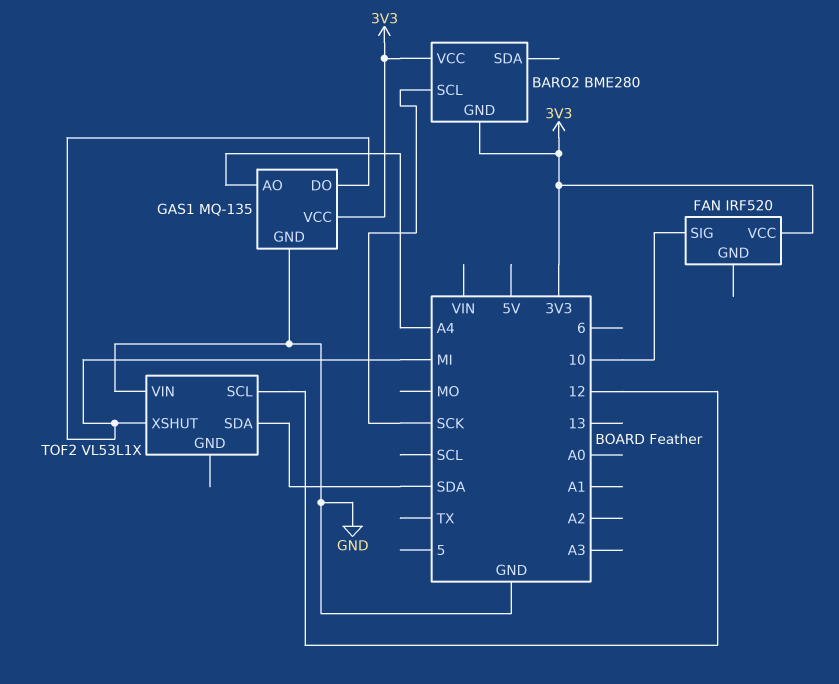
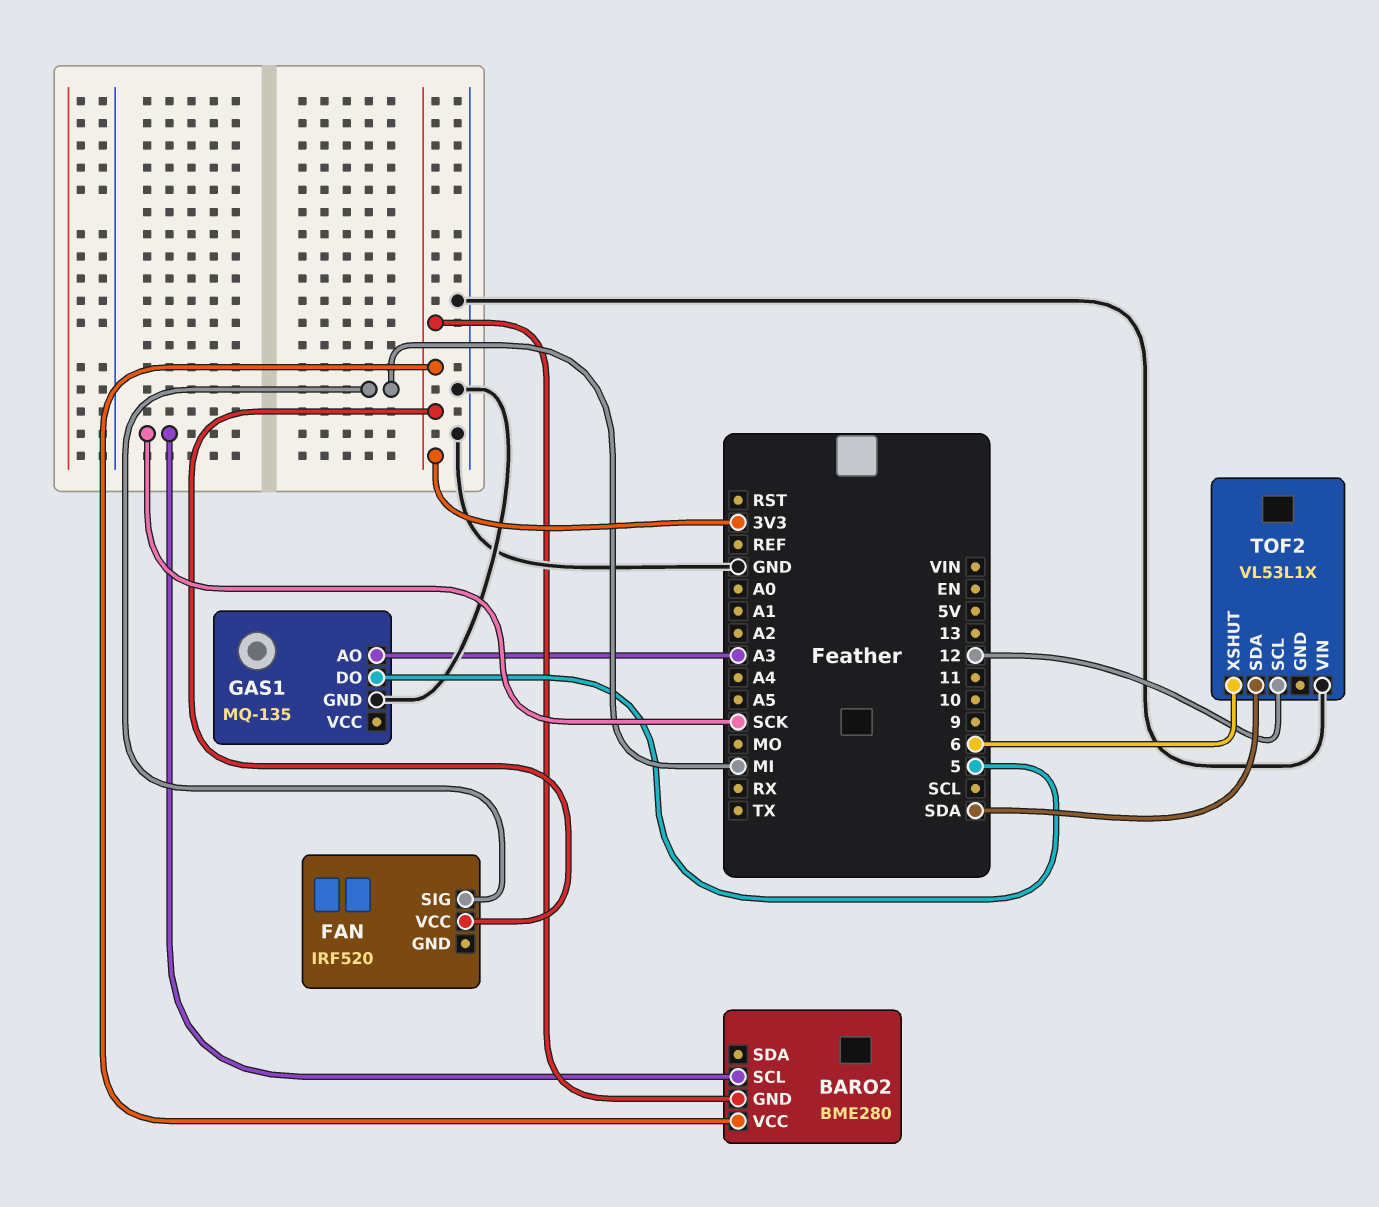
FAN pin SIG: 10 -> MI
GAS1 pin AO: A4 -> A3
GAS1 pin DO: MI -> 5
GAS1 pin VCC: 3V3 -> none
TOF2 pin XSHUT: MI -> 6

